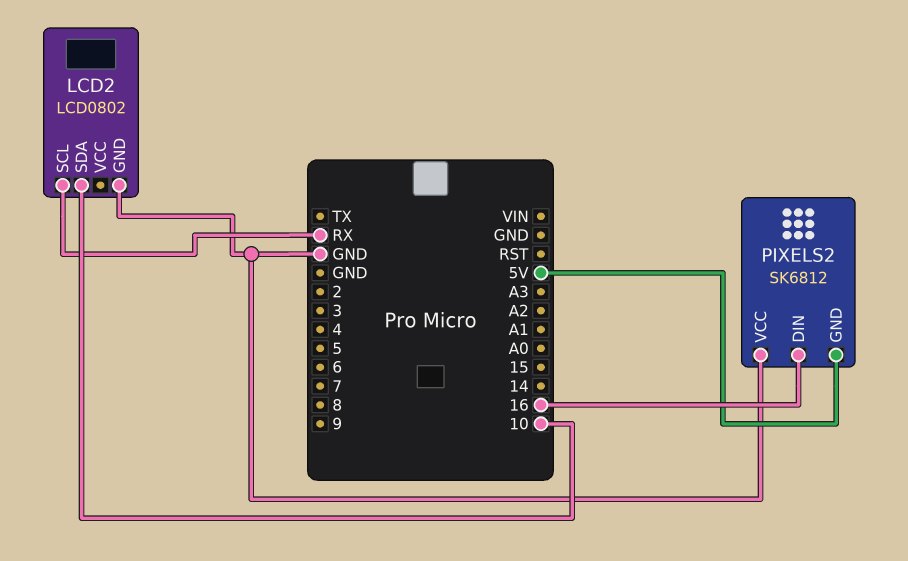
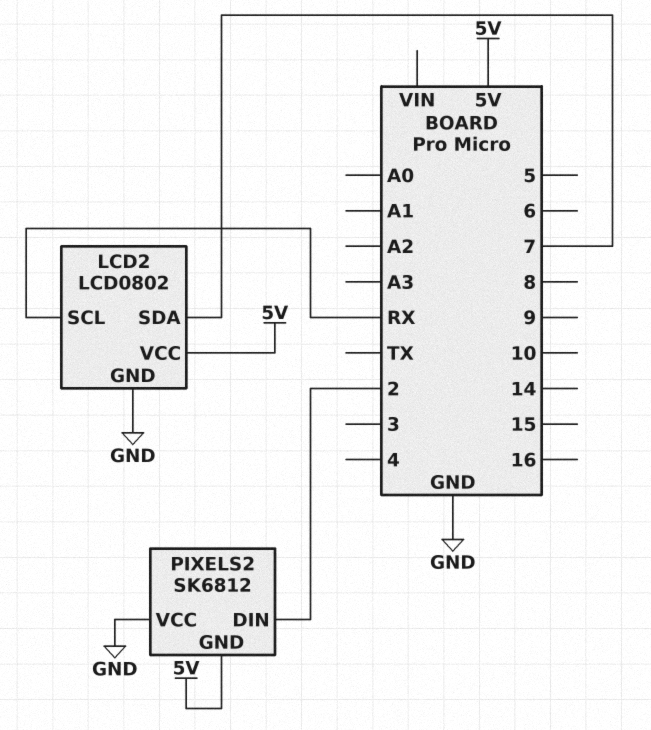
LCD2 pin SDA: 10 -> 7
LCD2 pin VCC: none -> 5V
PIXELS2 pin DIN: 16 -> 2

